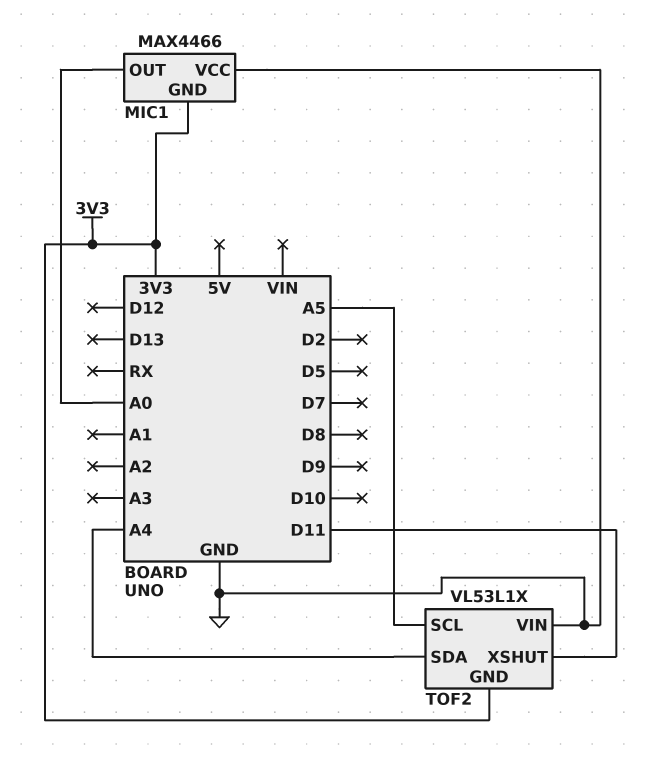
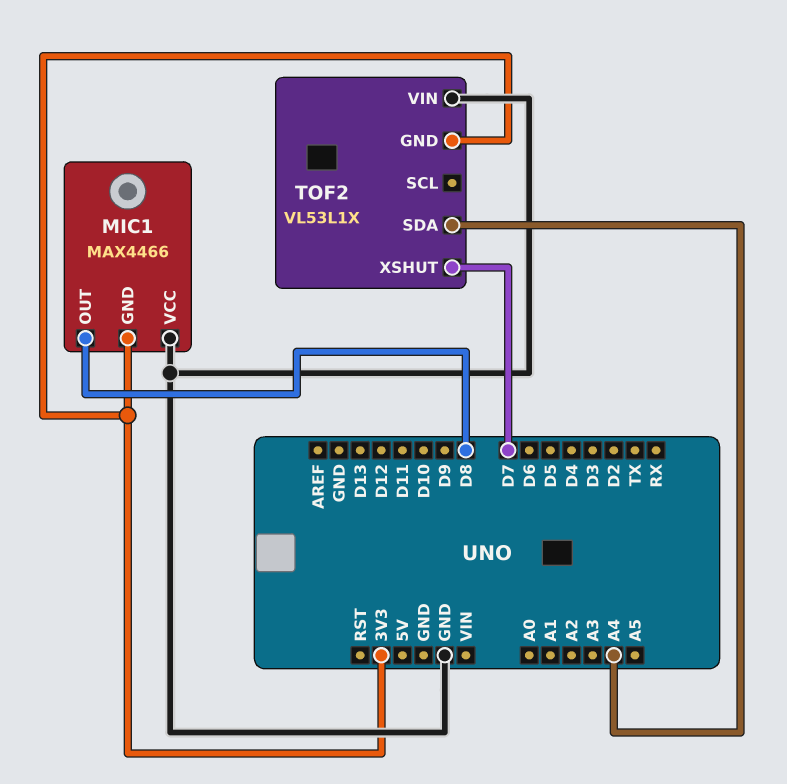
MIC1 pin OUT: A0 -> D8
TOF2 pin SCL: A5 -> none
TOF2 pin XSHUT: D11 -> D7

